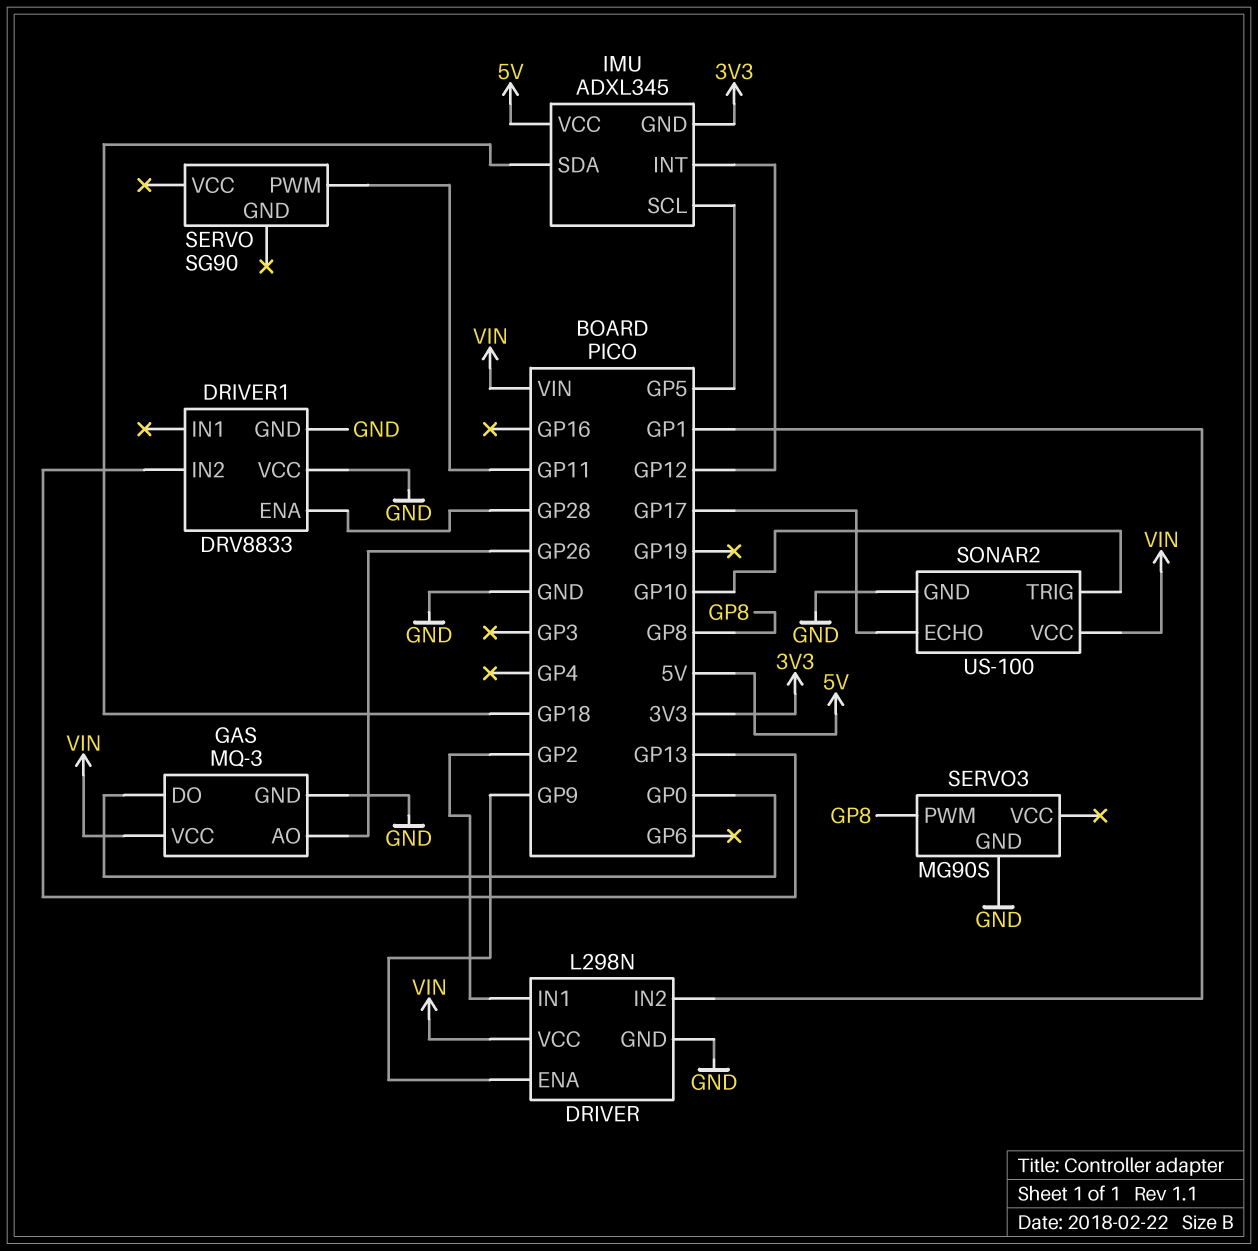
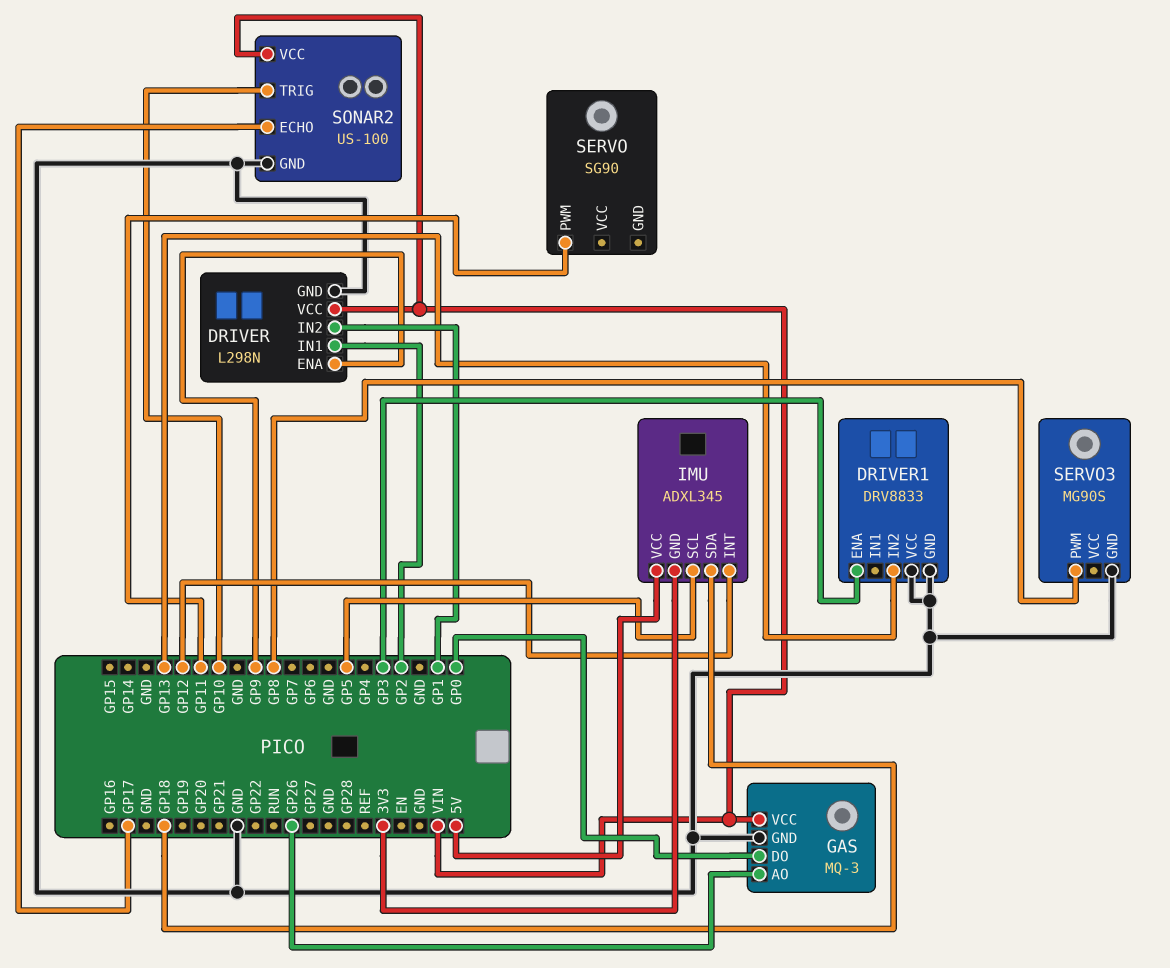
DRIVER1 pin ENA: GP28 -> GP3

